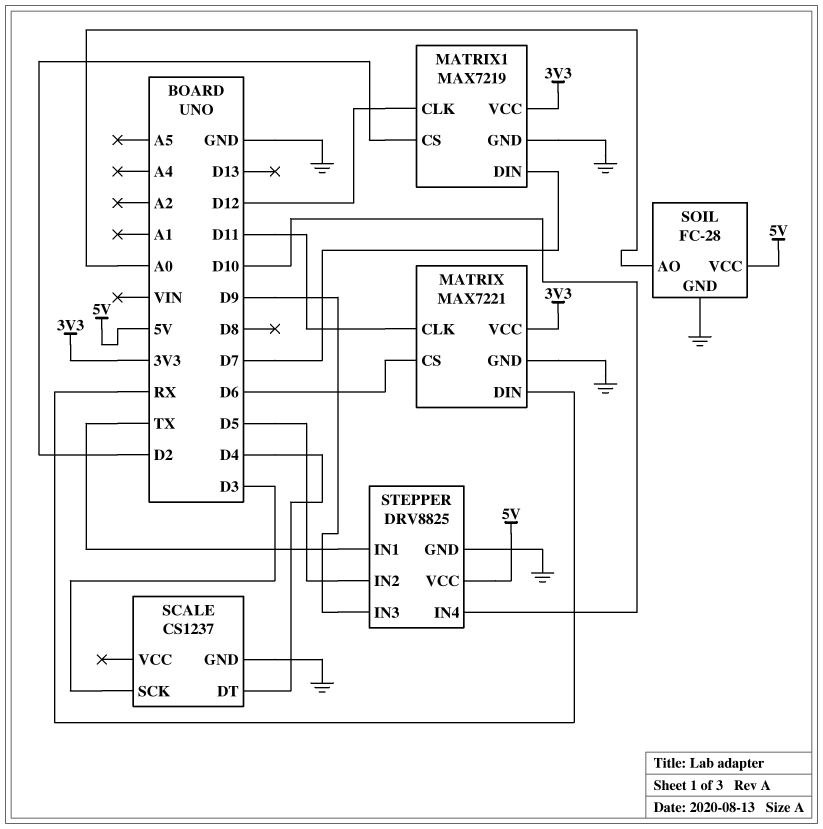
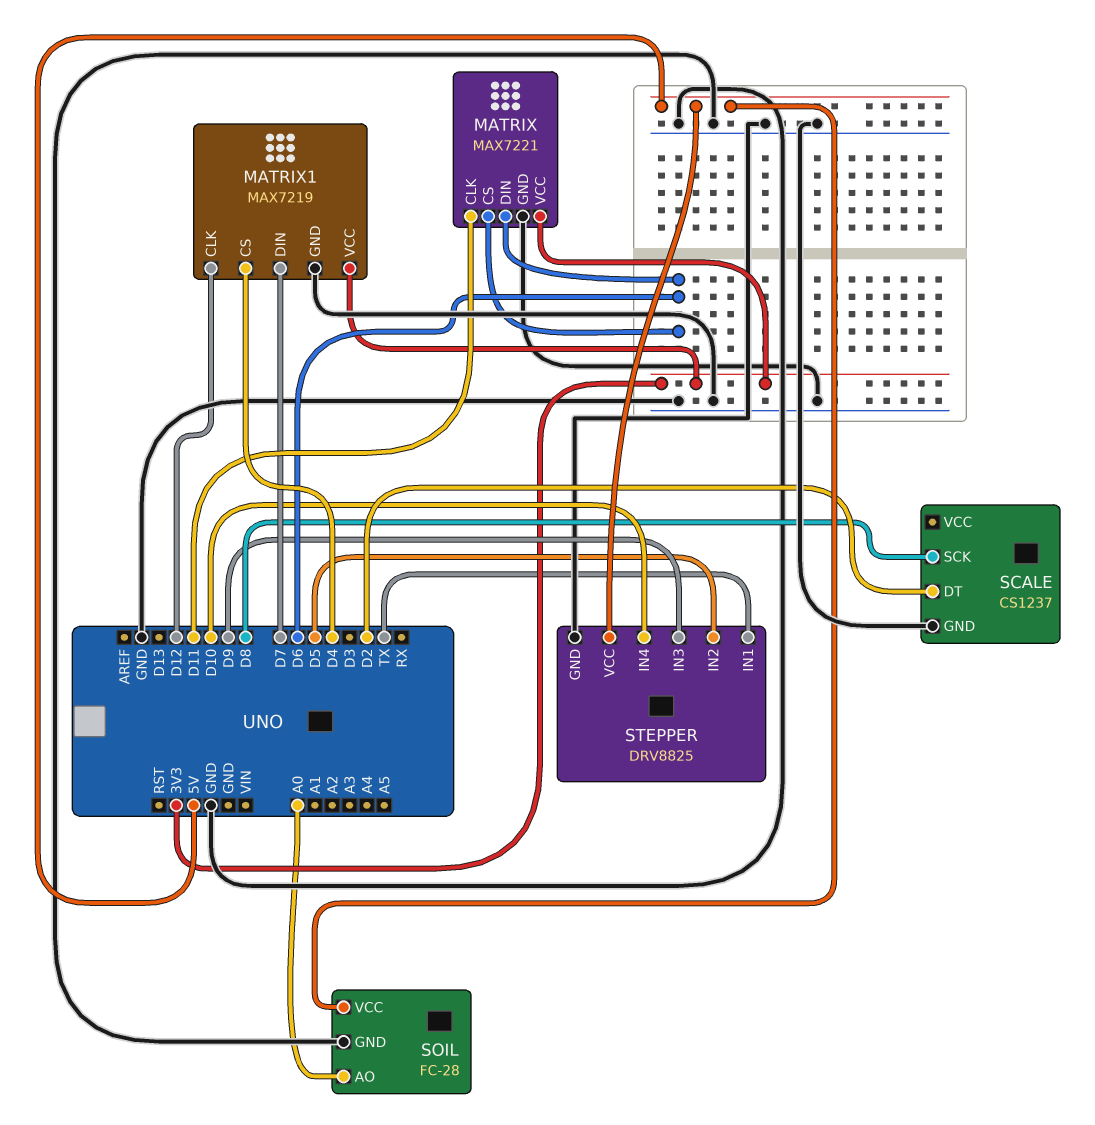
MATRIX pin DIN: RX -> D6
MATRIX1 pin CS: D2 -> D4
SCALE pin DT: D4 -> D2
SCALE pin SCK: D3 -> D8

